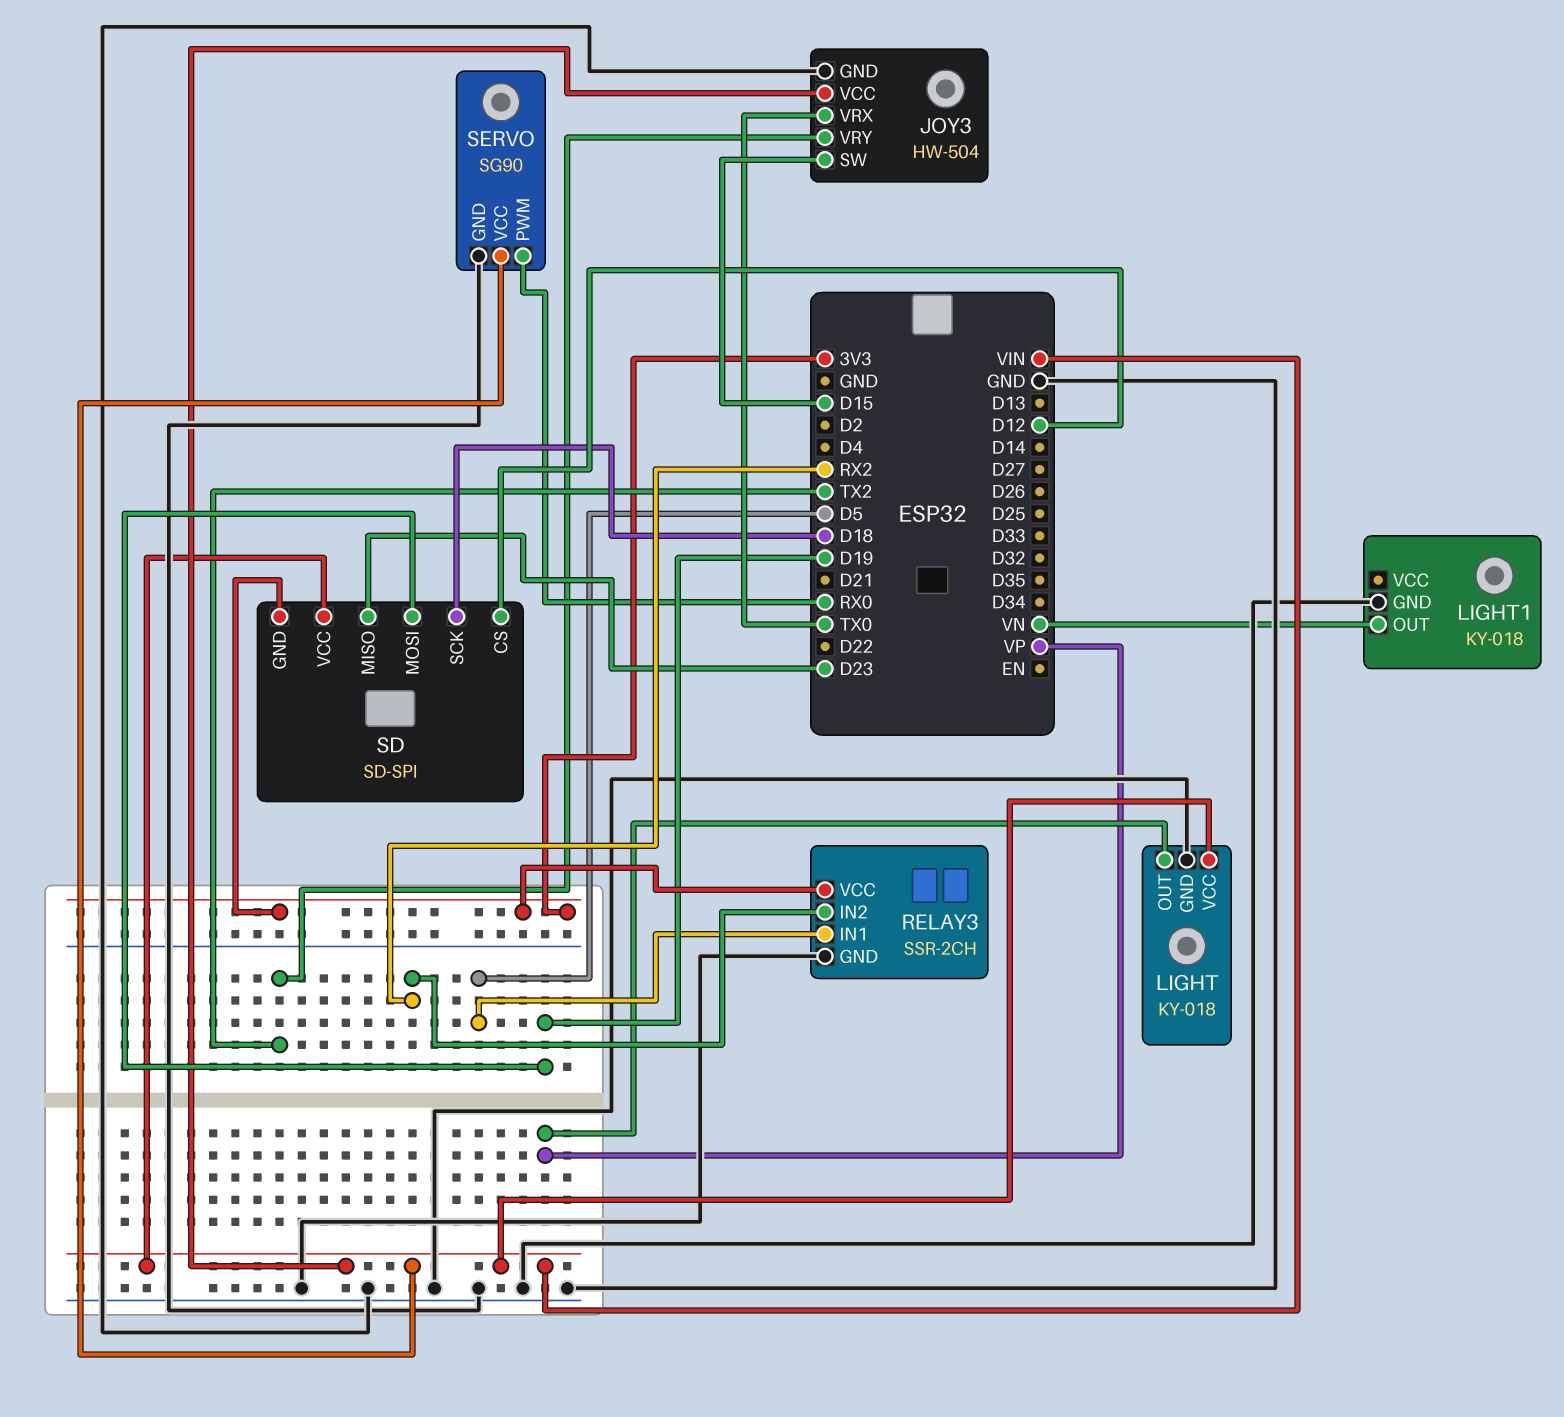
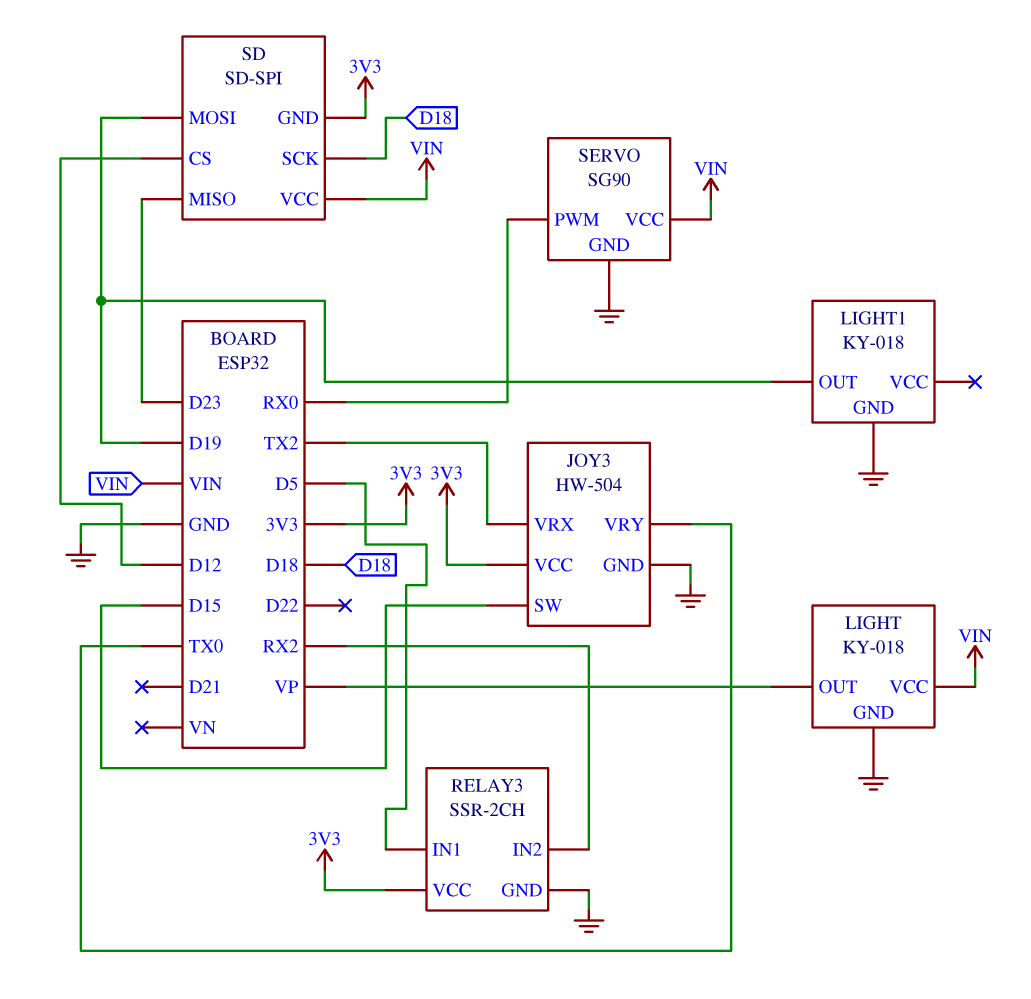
JOY3 pin VCC: VIN -> 3V3
JOY3 pin VRX: TX0 -> TX2
JOY3 pin VRY: TX2 -> TX0
LIGHT1 pin OUT: VN -> D19

